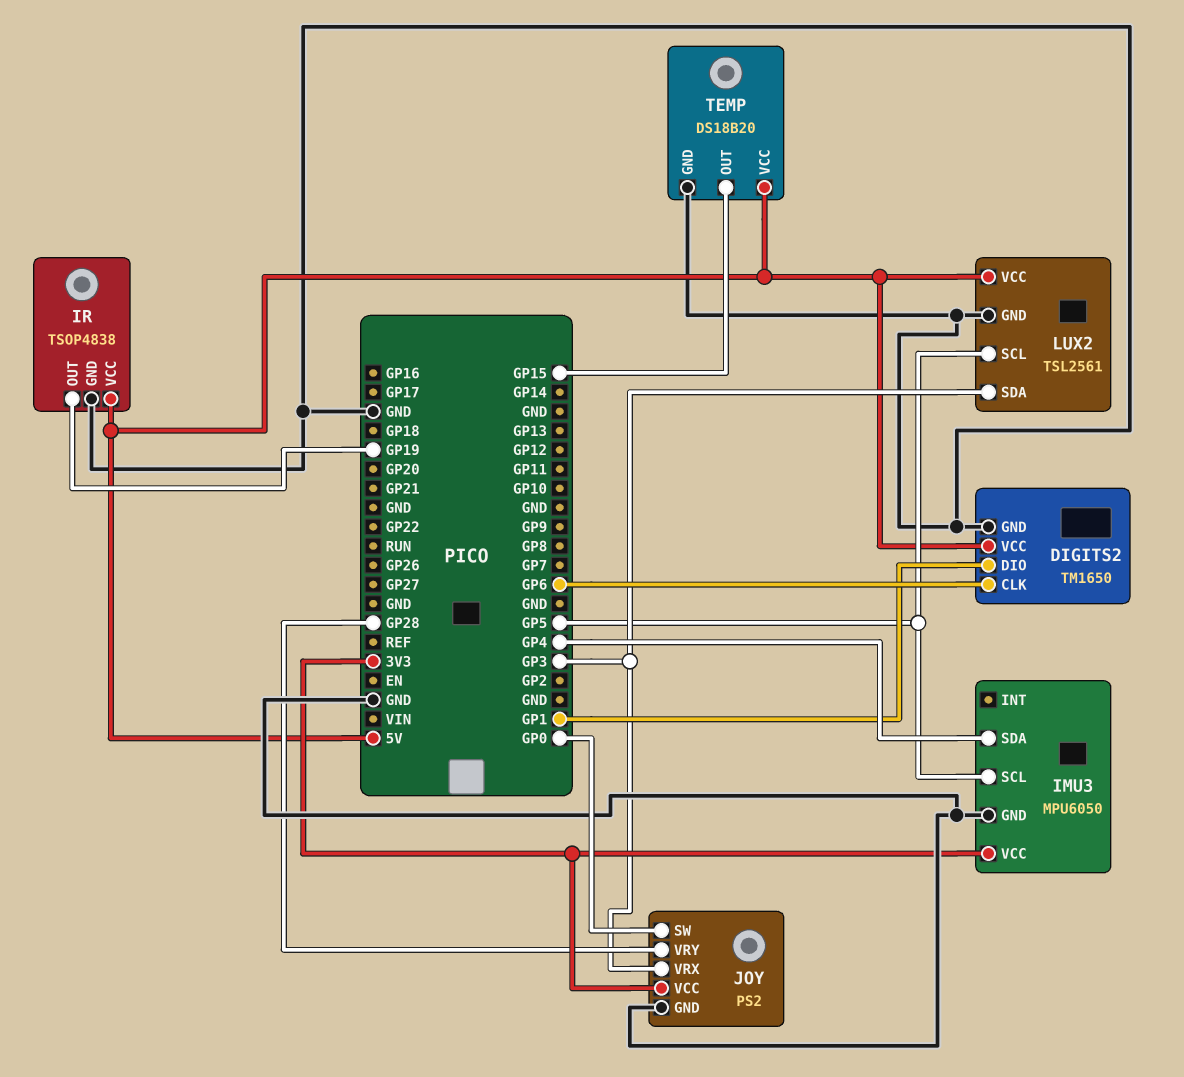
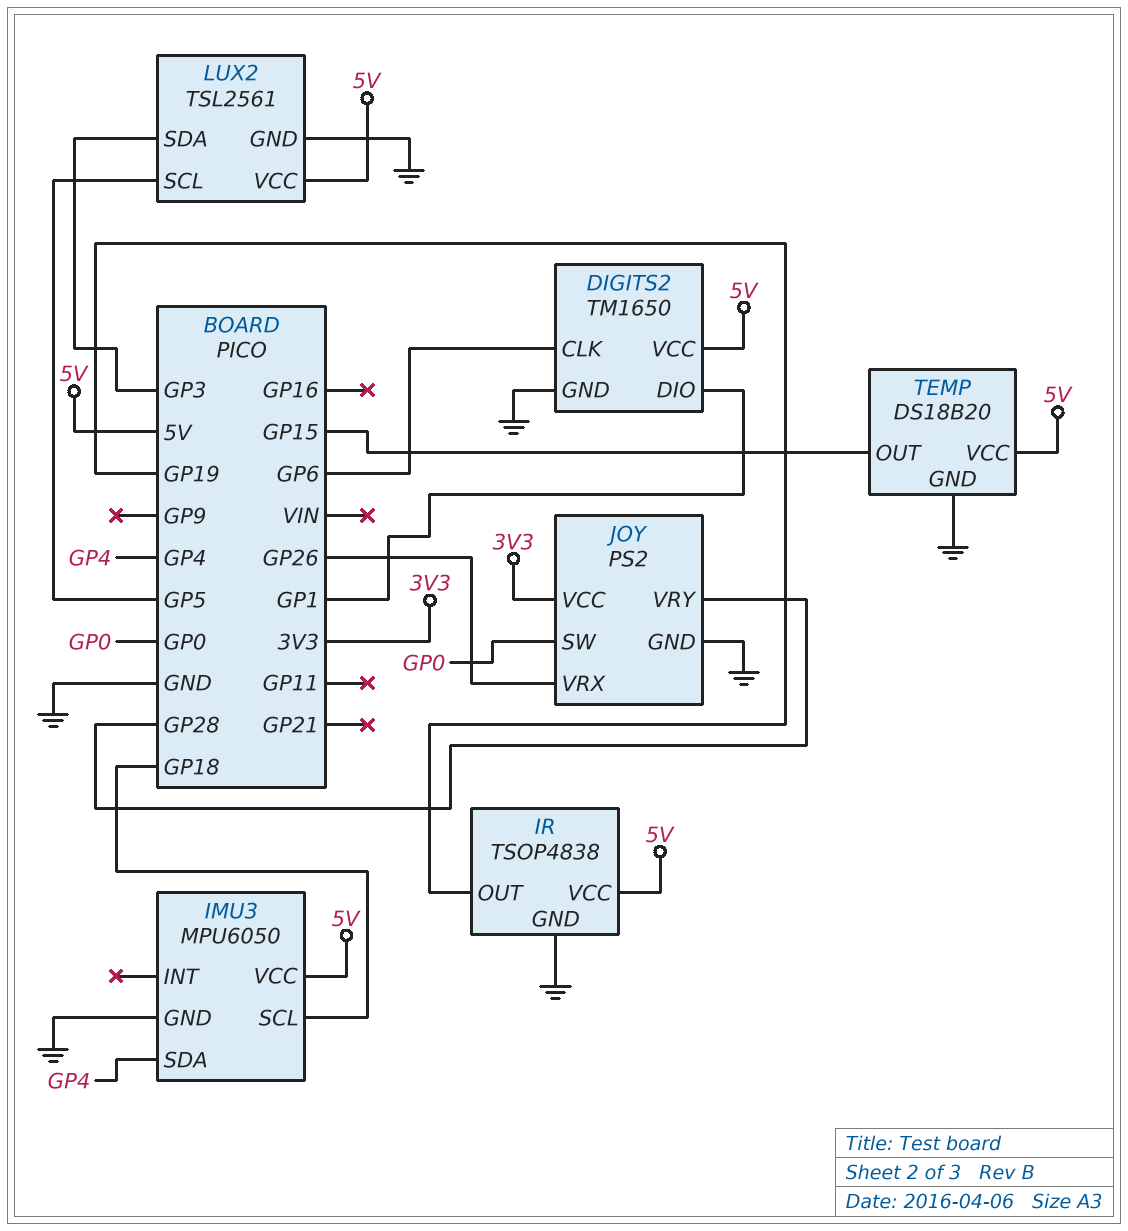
IMU3 pin SCL: GP5 -> GP18
IMU3 pin VCC: 3V3 -> 5V
JOY pin VRX: GP3 -> GP26

